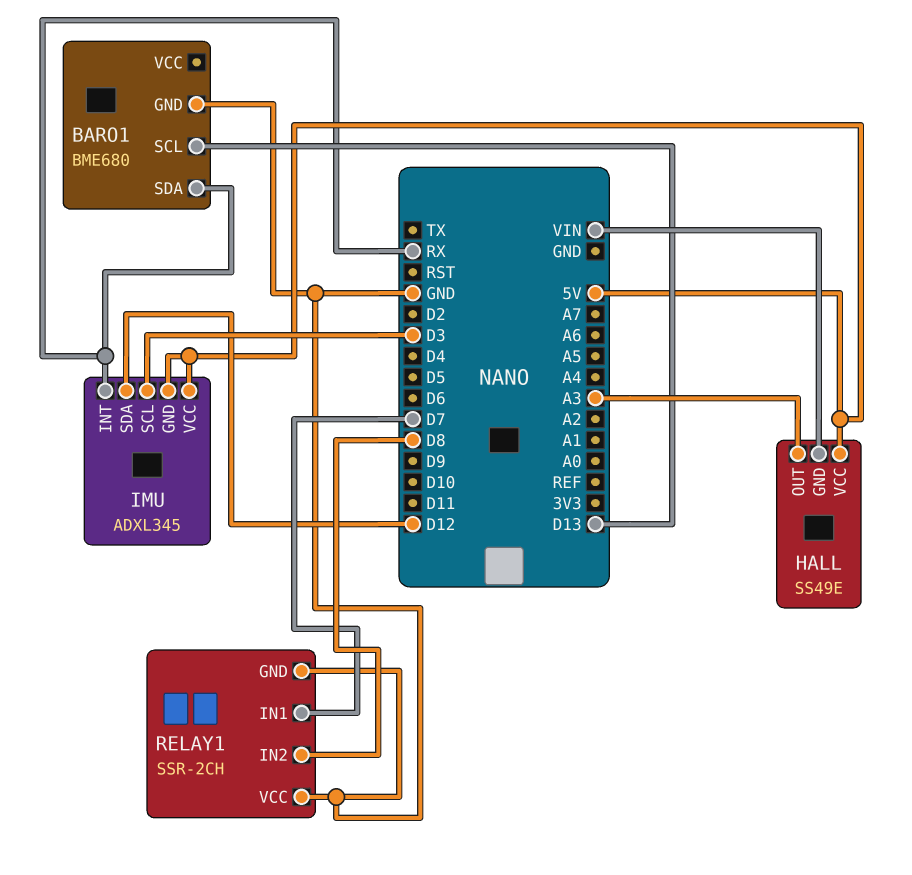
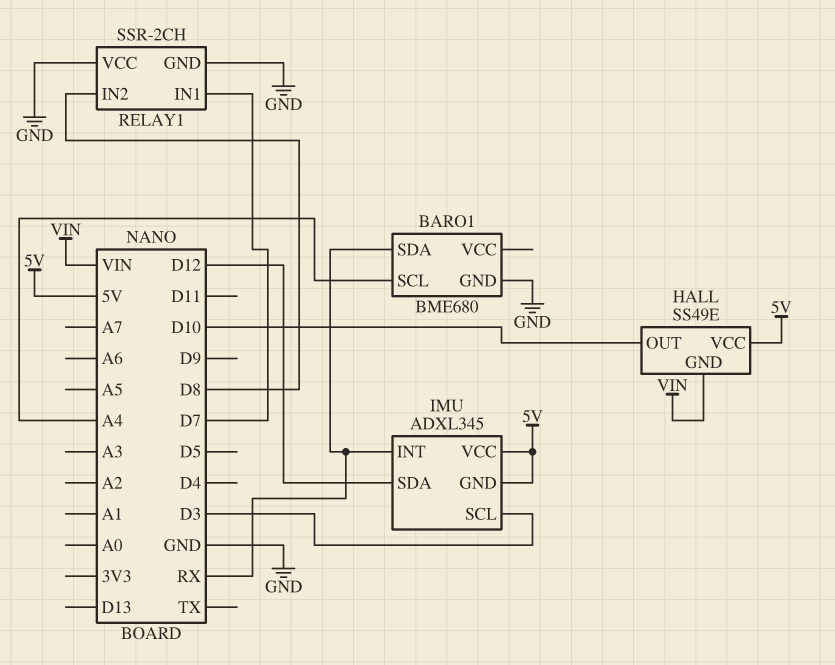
BARO1 pin SCL: D13 -> A4
HALL pin OUT: A3 -> D10

